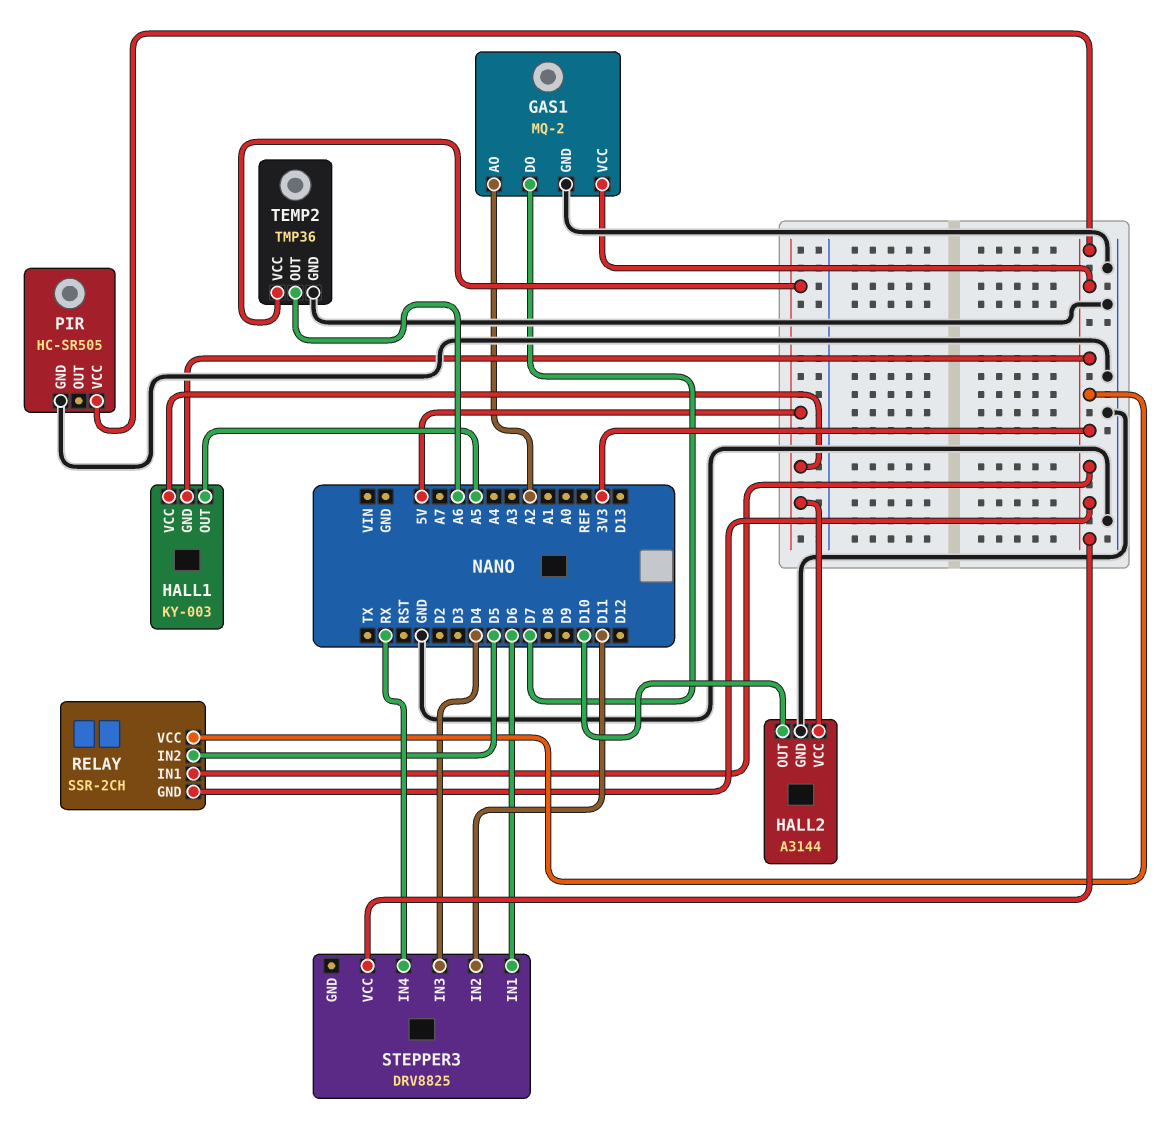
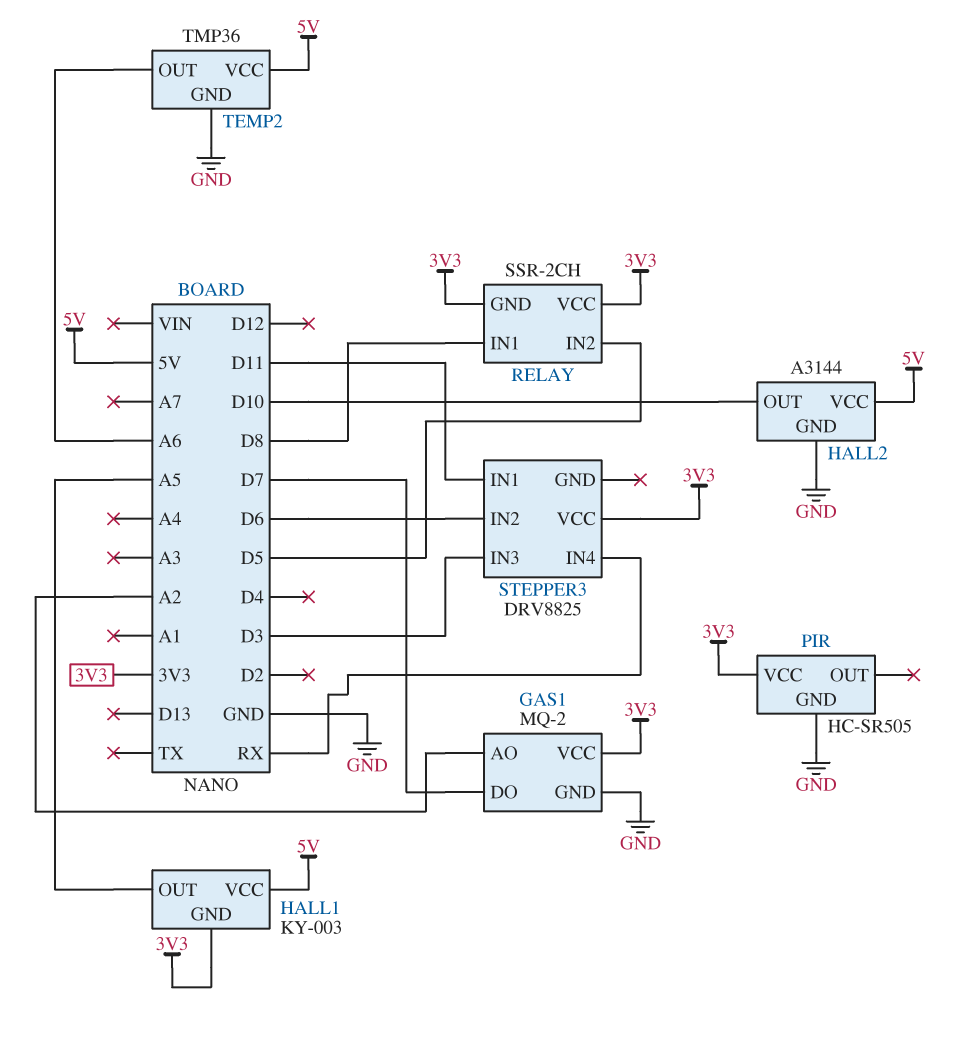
RELAY pin IN1: 3V3 -> D8
STEPPER3 pin IN1: D6 -> D11
STEPPER3 pin IN2: D11 -> D6
STEPPER3 pin IN3: D4 -> D3

